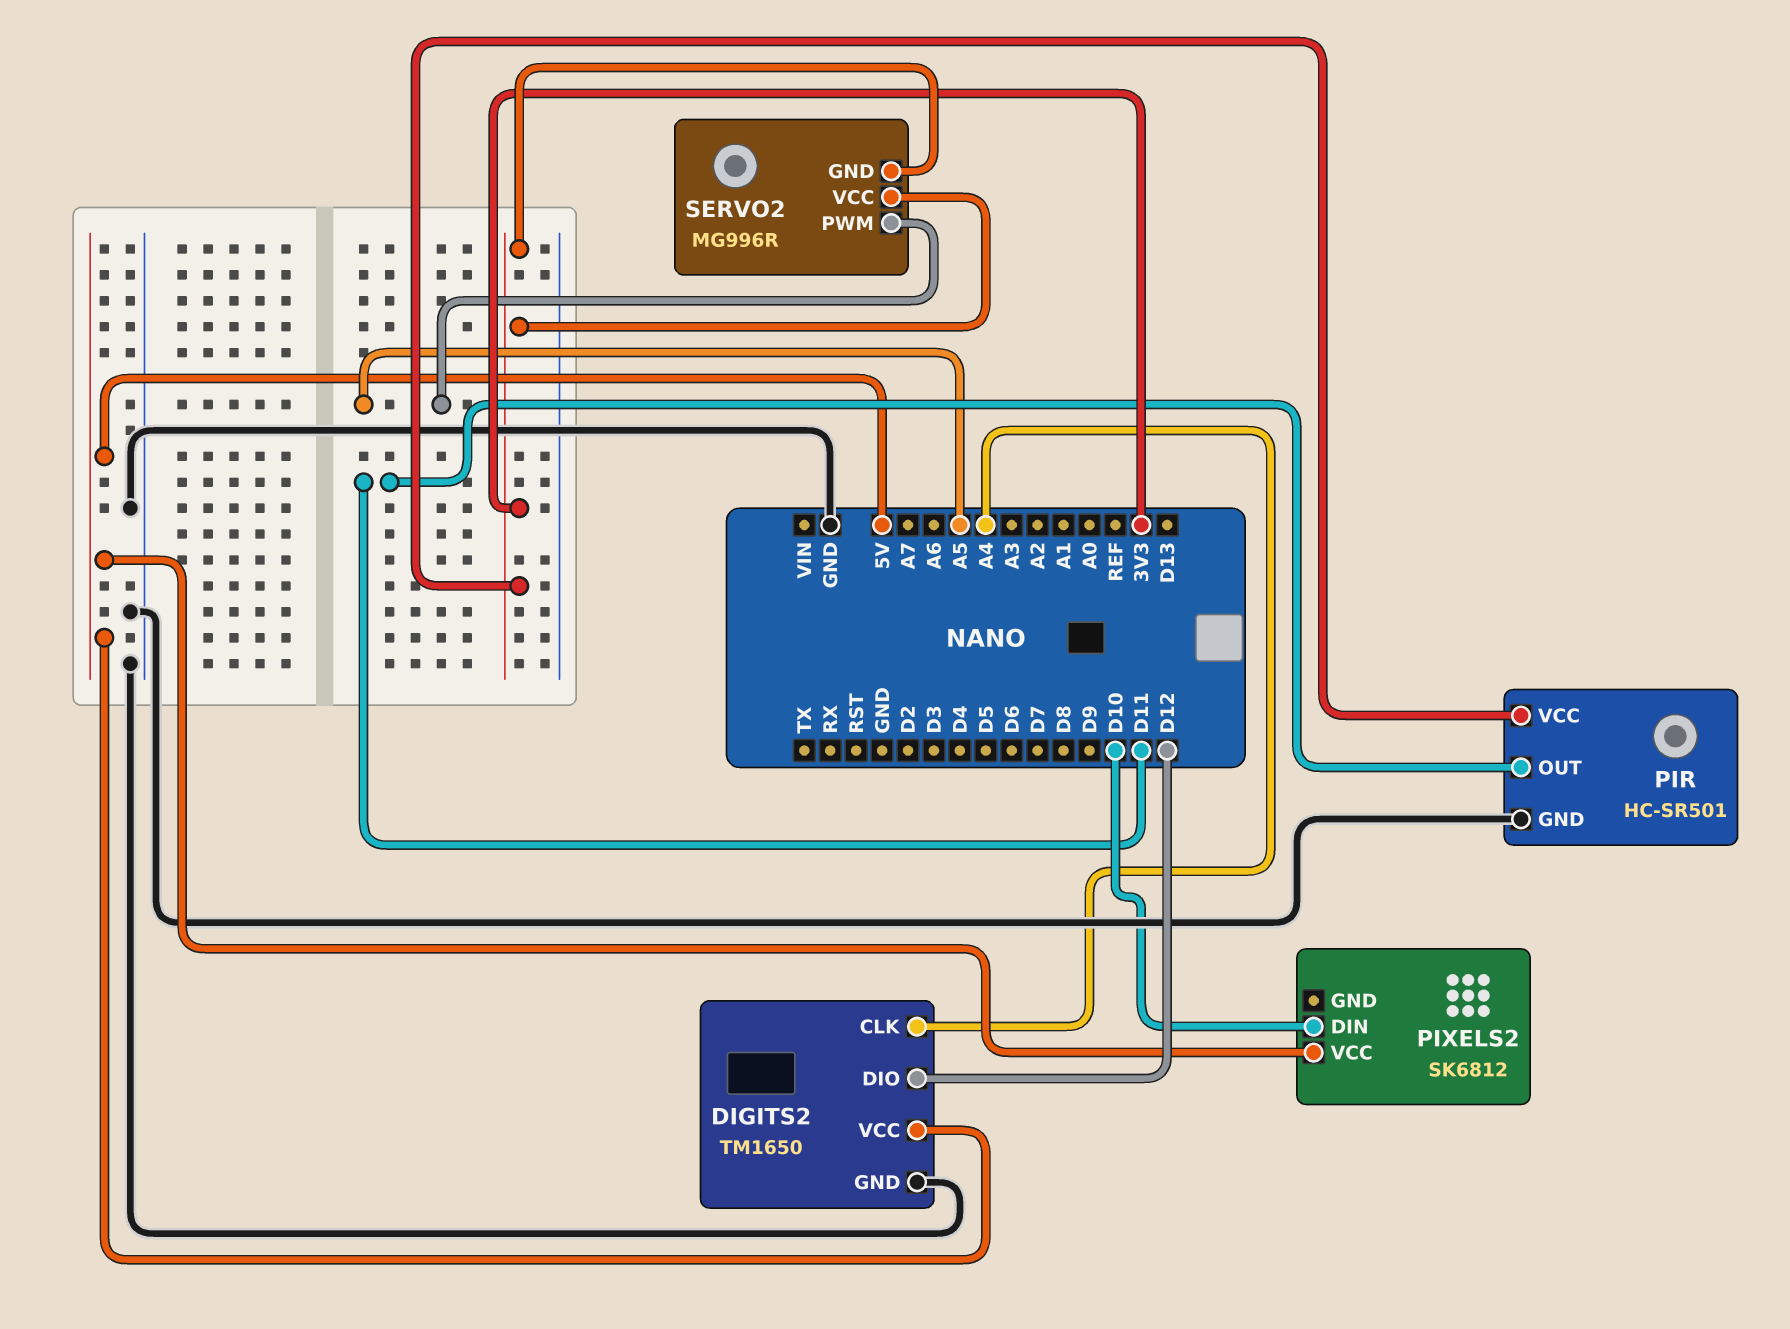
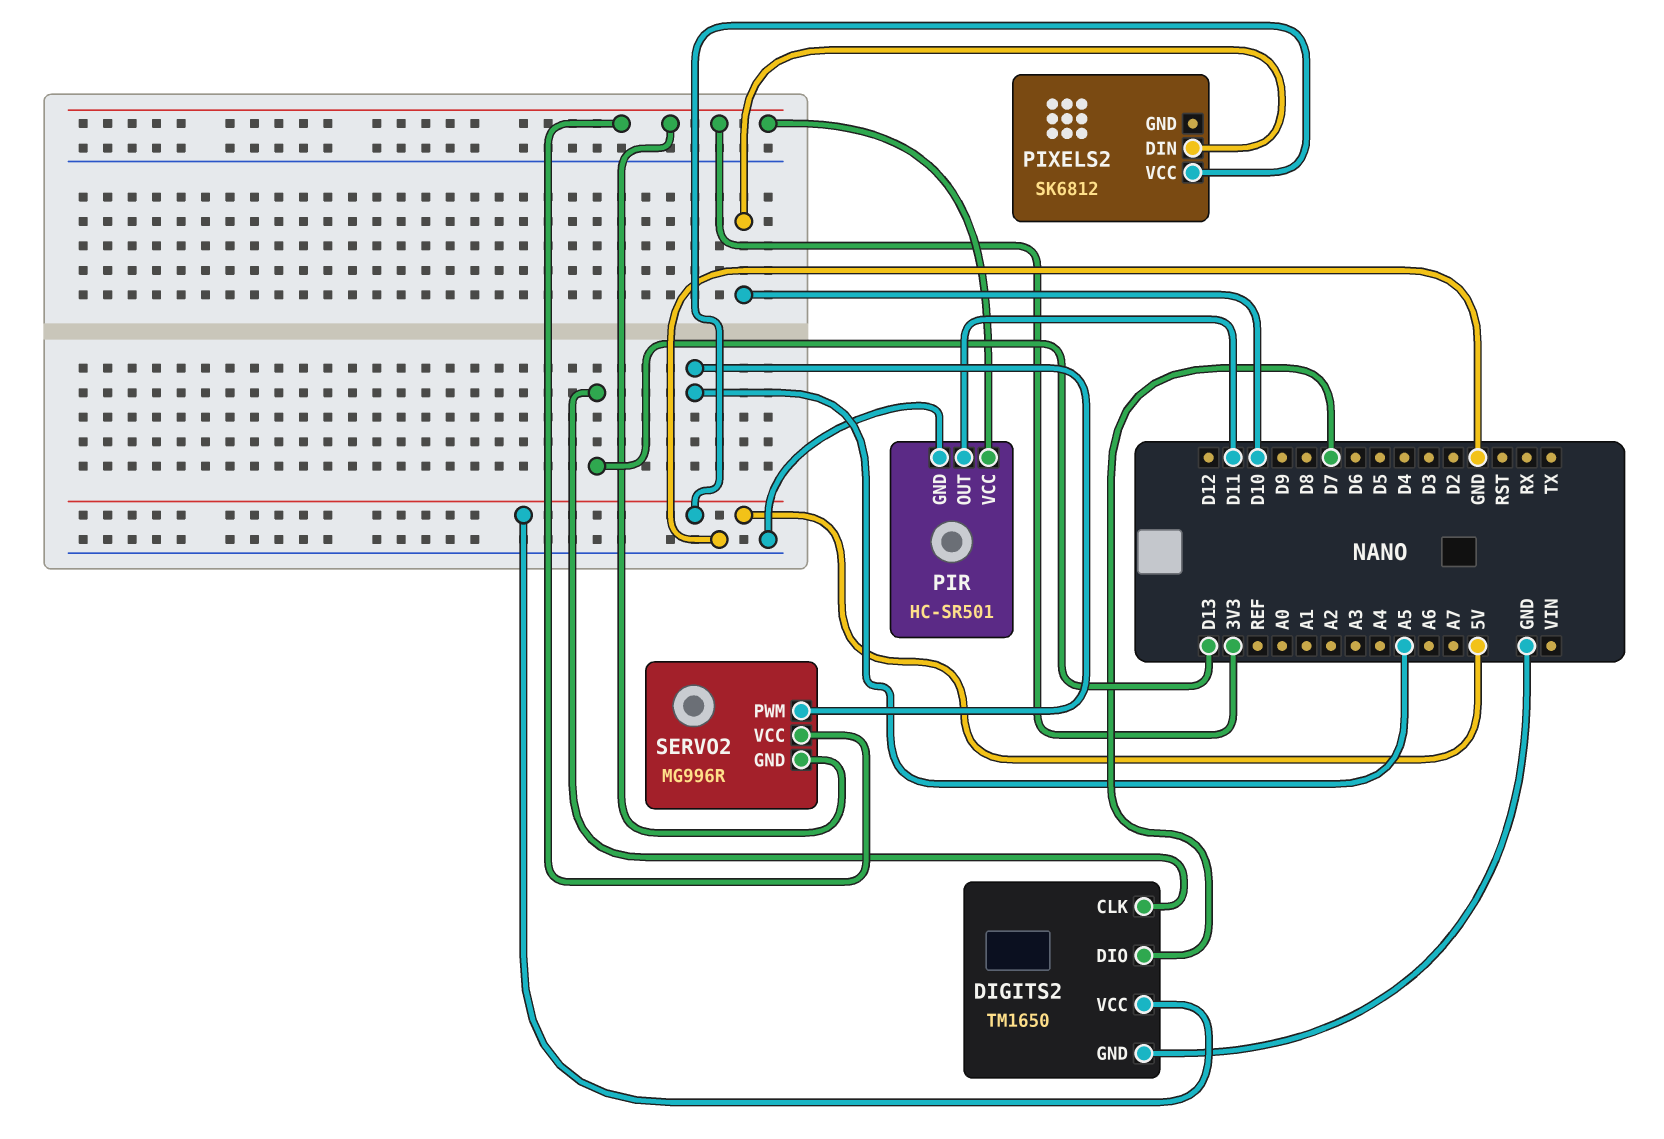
DIGITS2 pin CLK: A4 -> D13
DIGITS2 pin DIO: D12 -> D7

